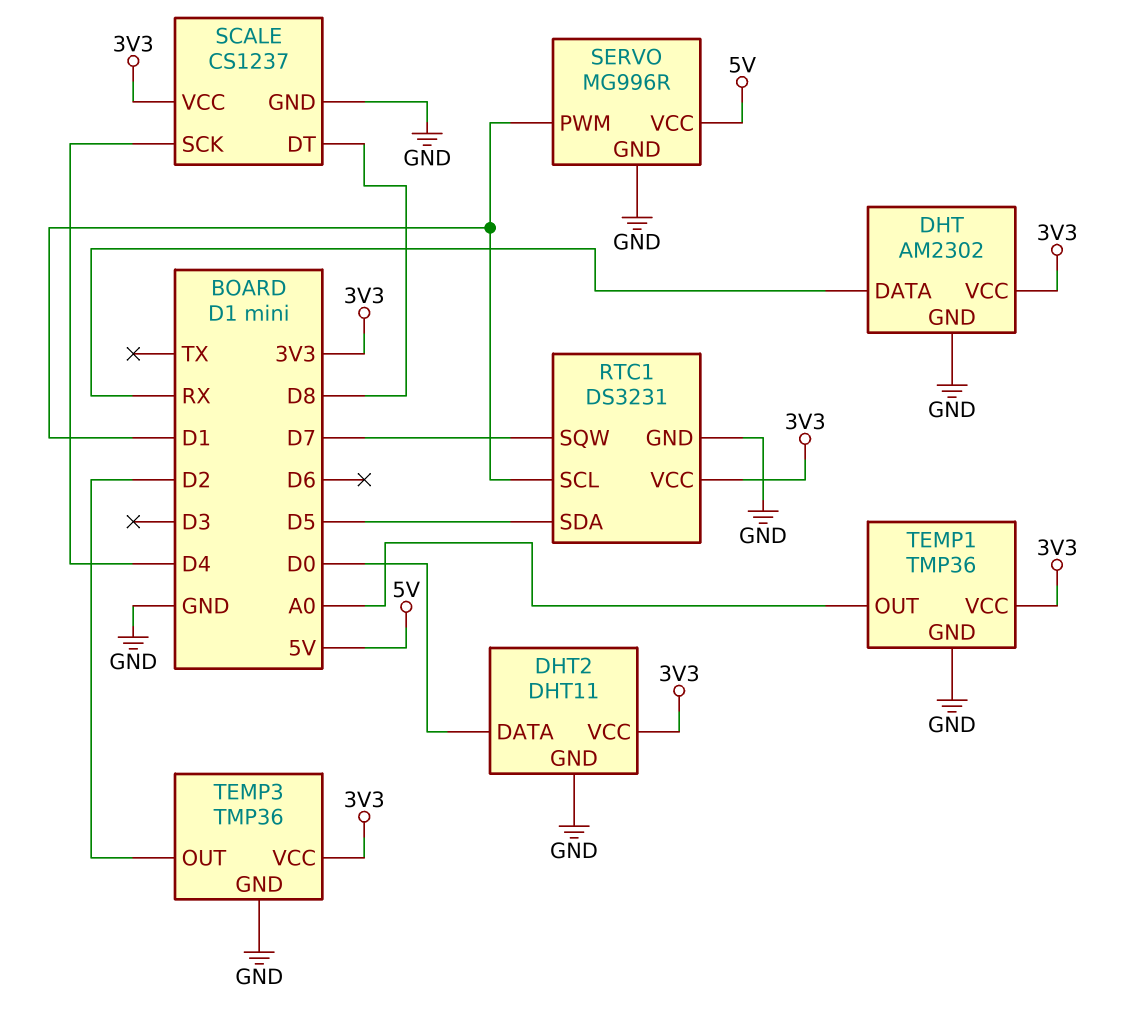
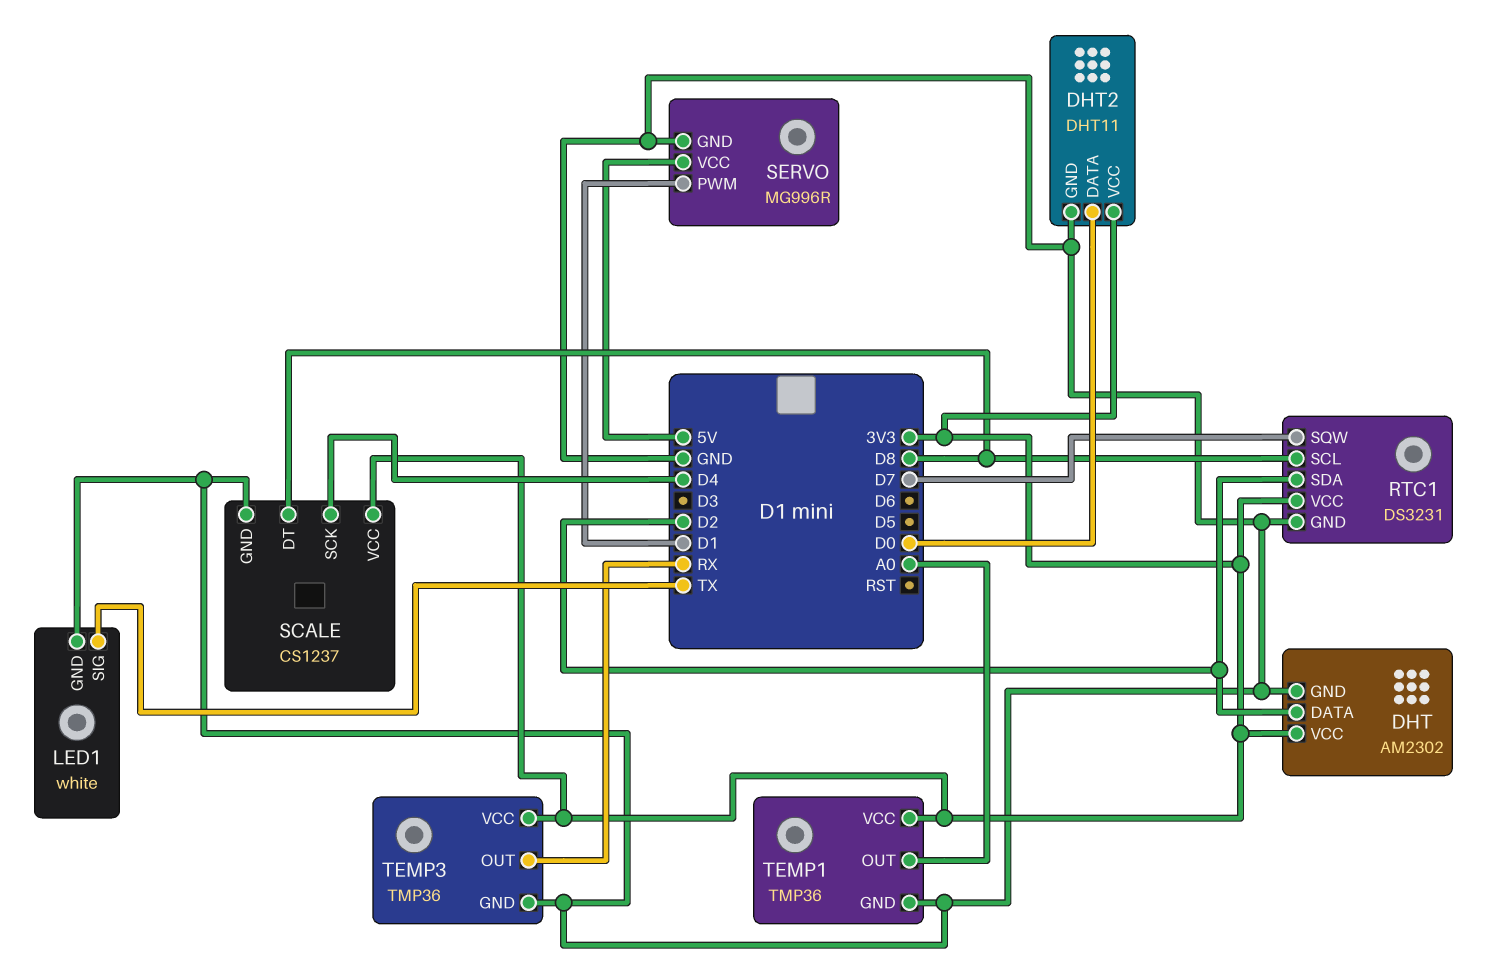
DHT pin DATA: RX -> D2
LED1: none -> white
LED1 pin GND: none -> GND
LED1 pin SIG: none -> TX
RTC1 pin SCL: D1 -> D8
RTC1 pin SDA: D5 -> D2
TEMP3 pin OUT: D2 -> RX

